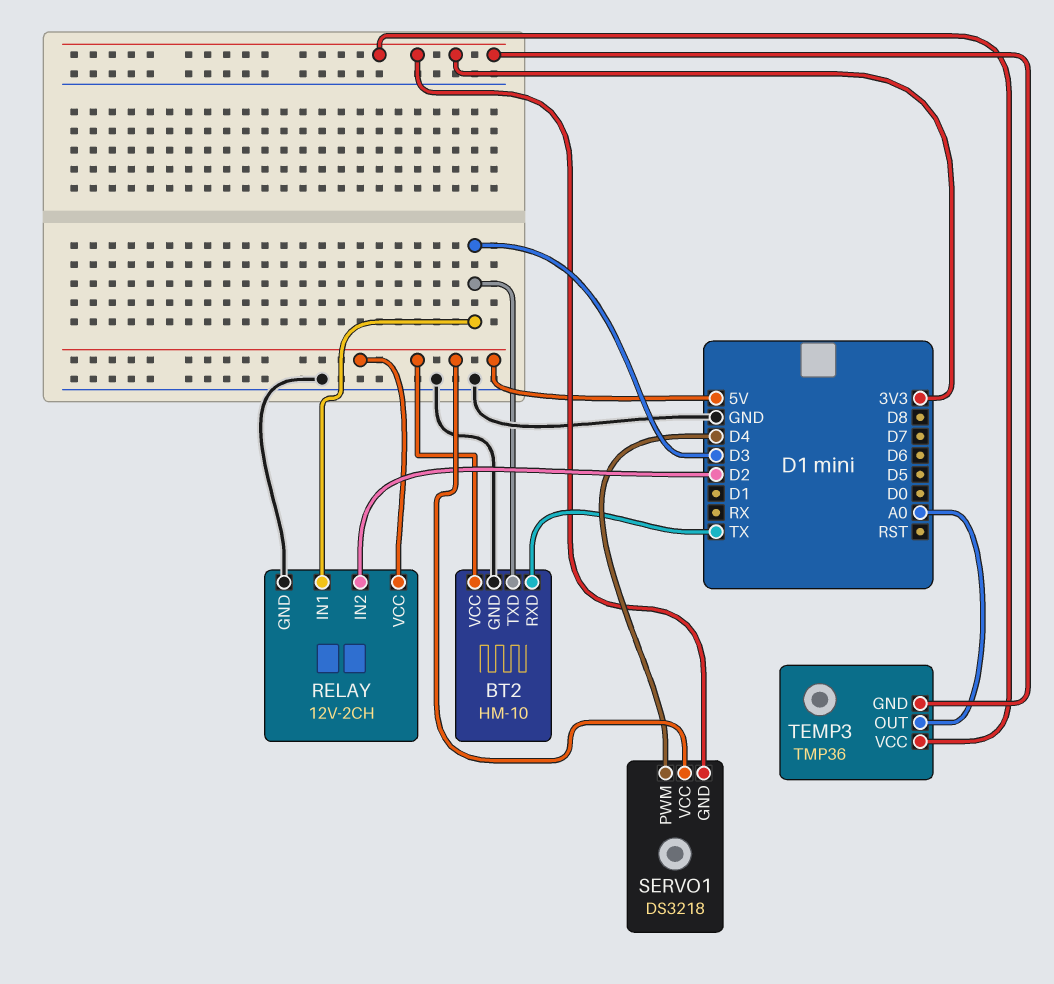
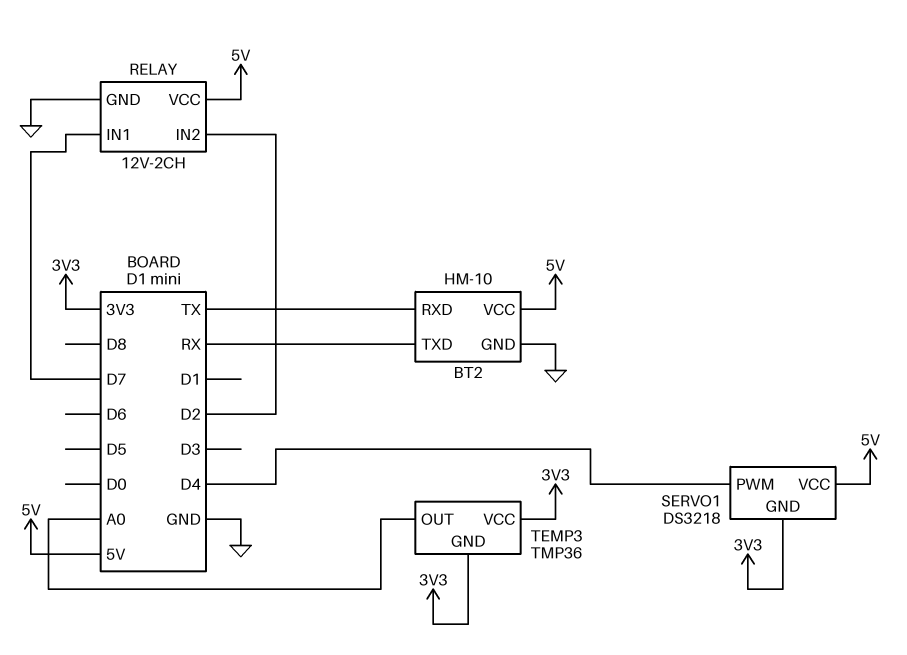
BT2 pin TXD: D3 -> RX
RELAY pin IN1: D3 -> D7

